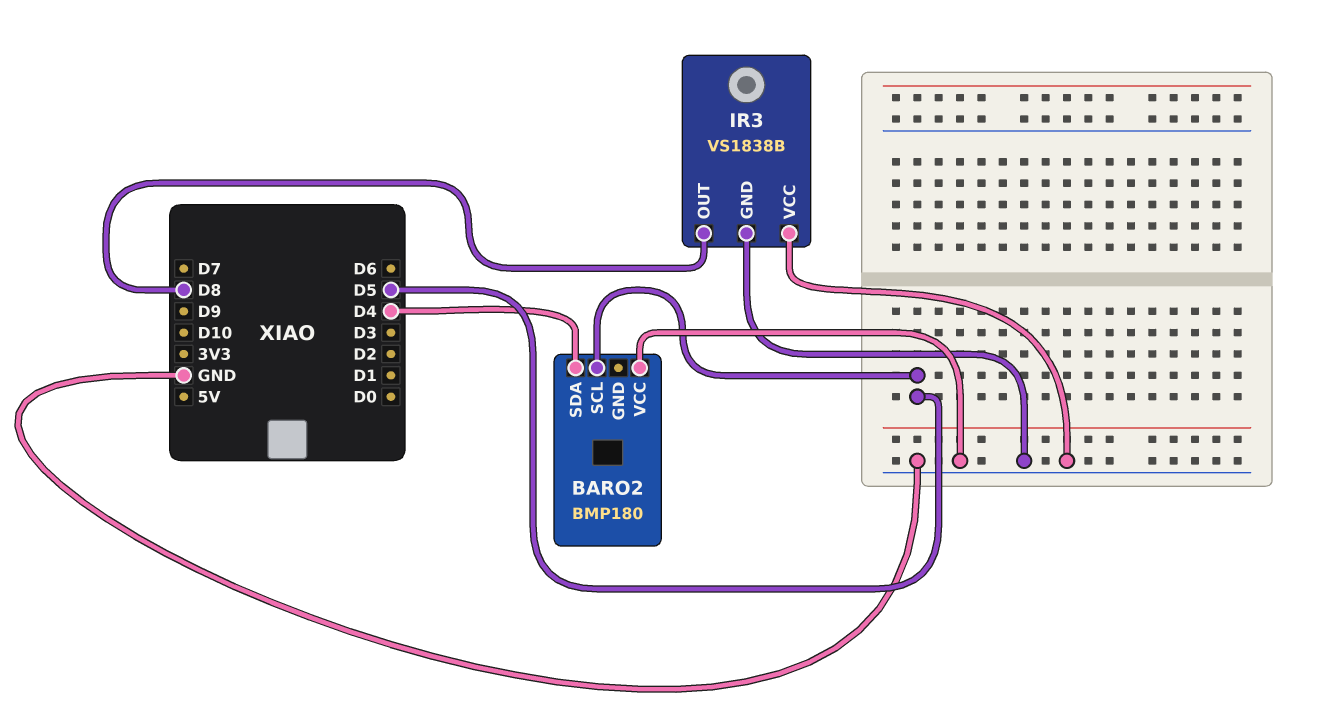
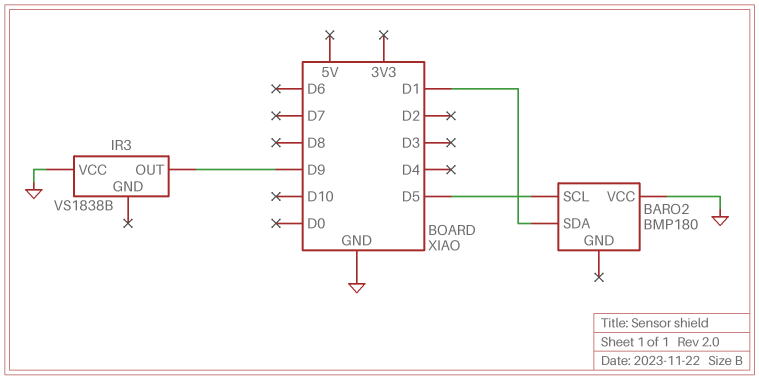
BARO2 pin SDA: D4 -> D1
IR3 pin GND: GND -> none
IR3 pin OUT: D8 -> D9

